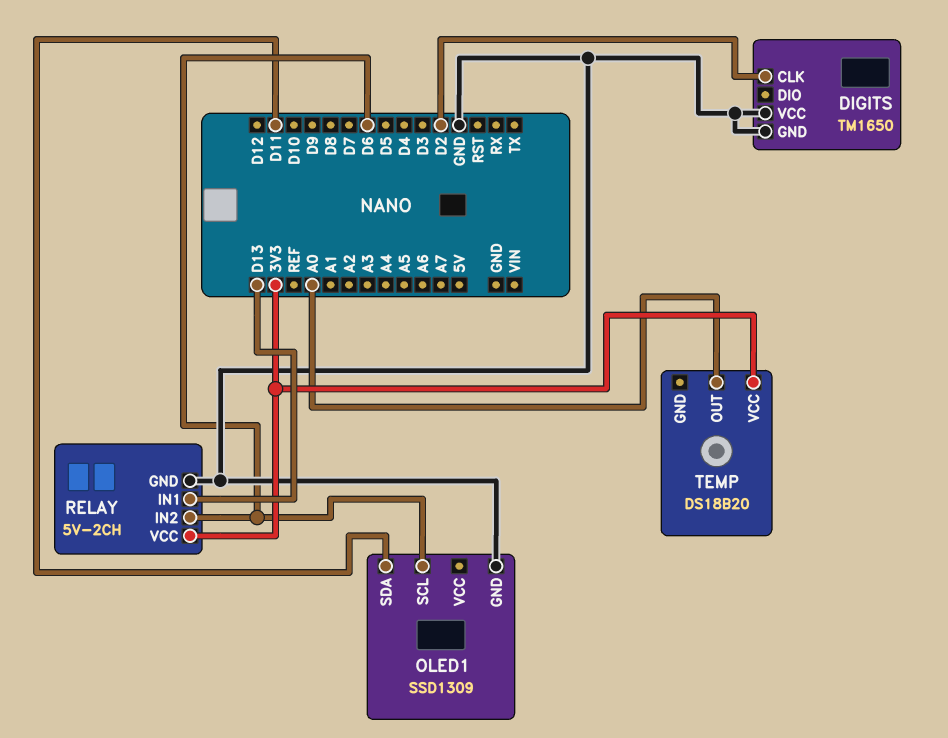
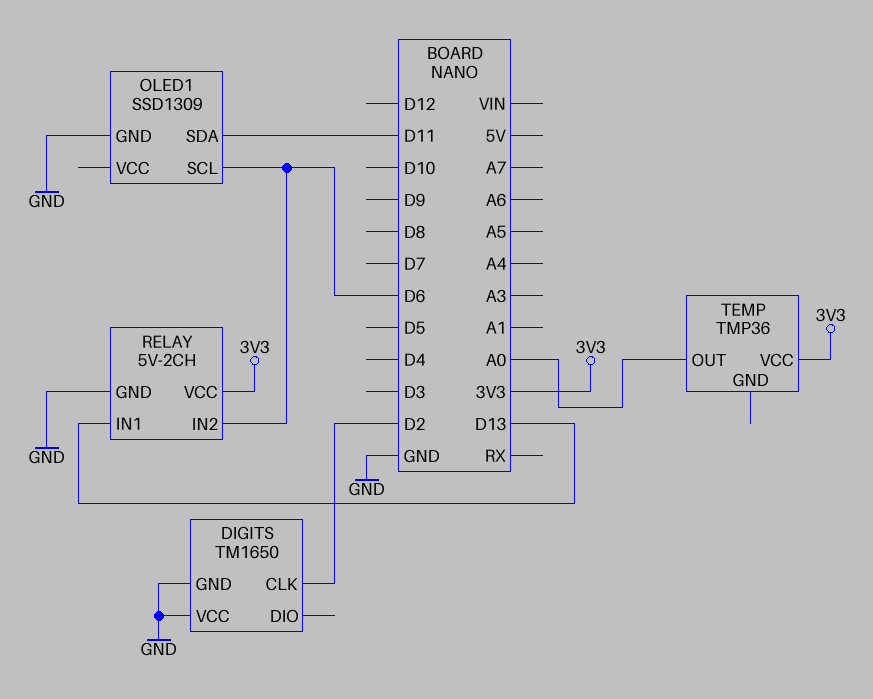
TEMP: DS18B20 -> TMP36

